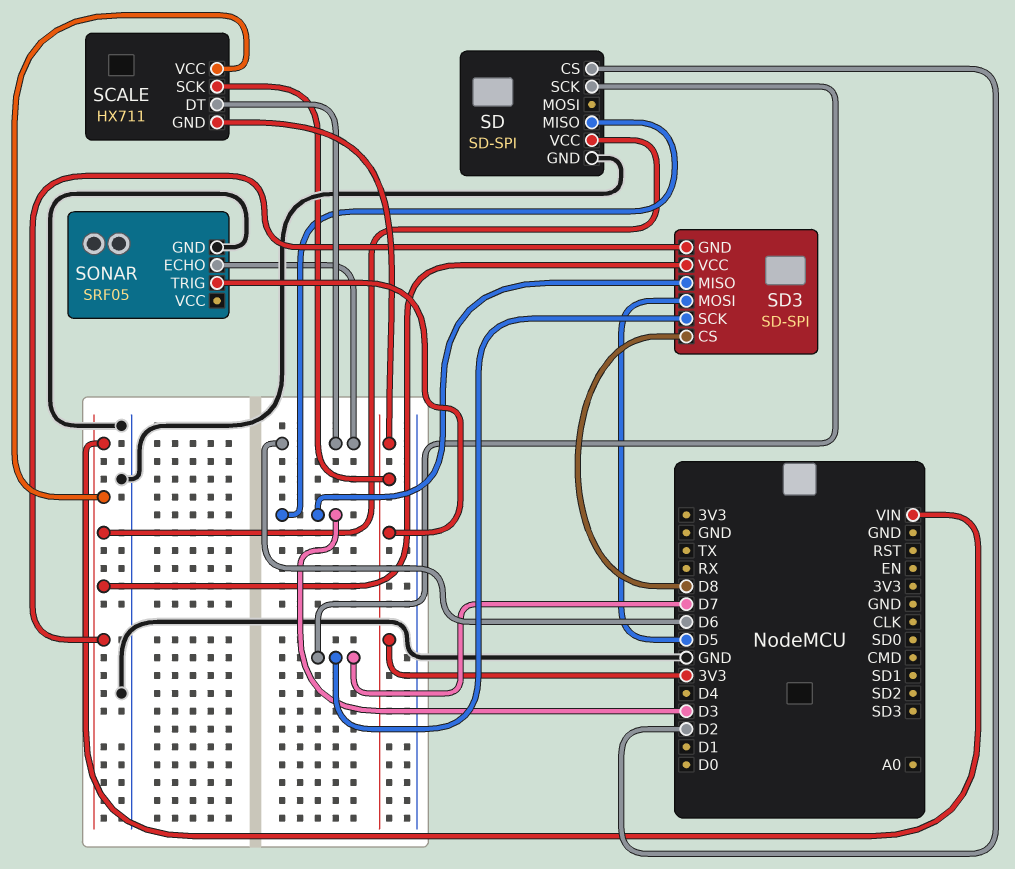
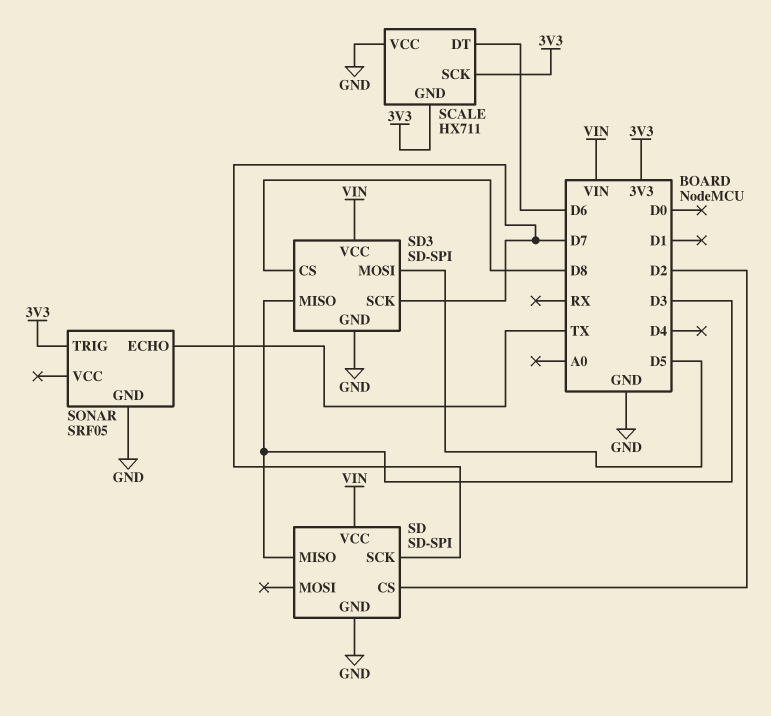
SCALE pin VCC: VIN -> GND
SD3 pin GND: VIN -> GND
SONAR pin ECHO: D6 -> TX

